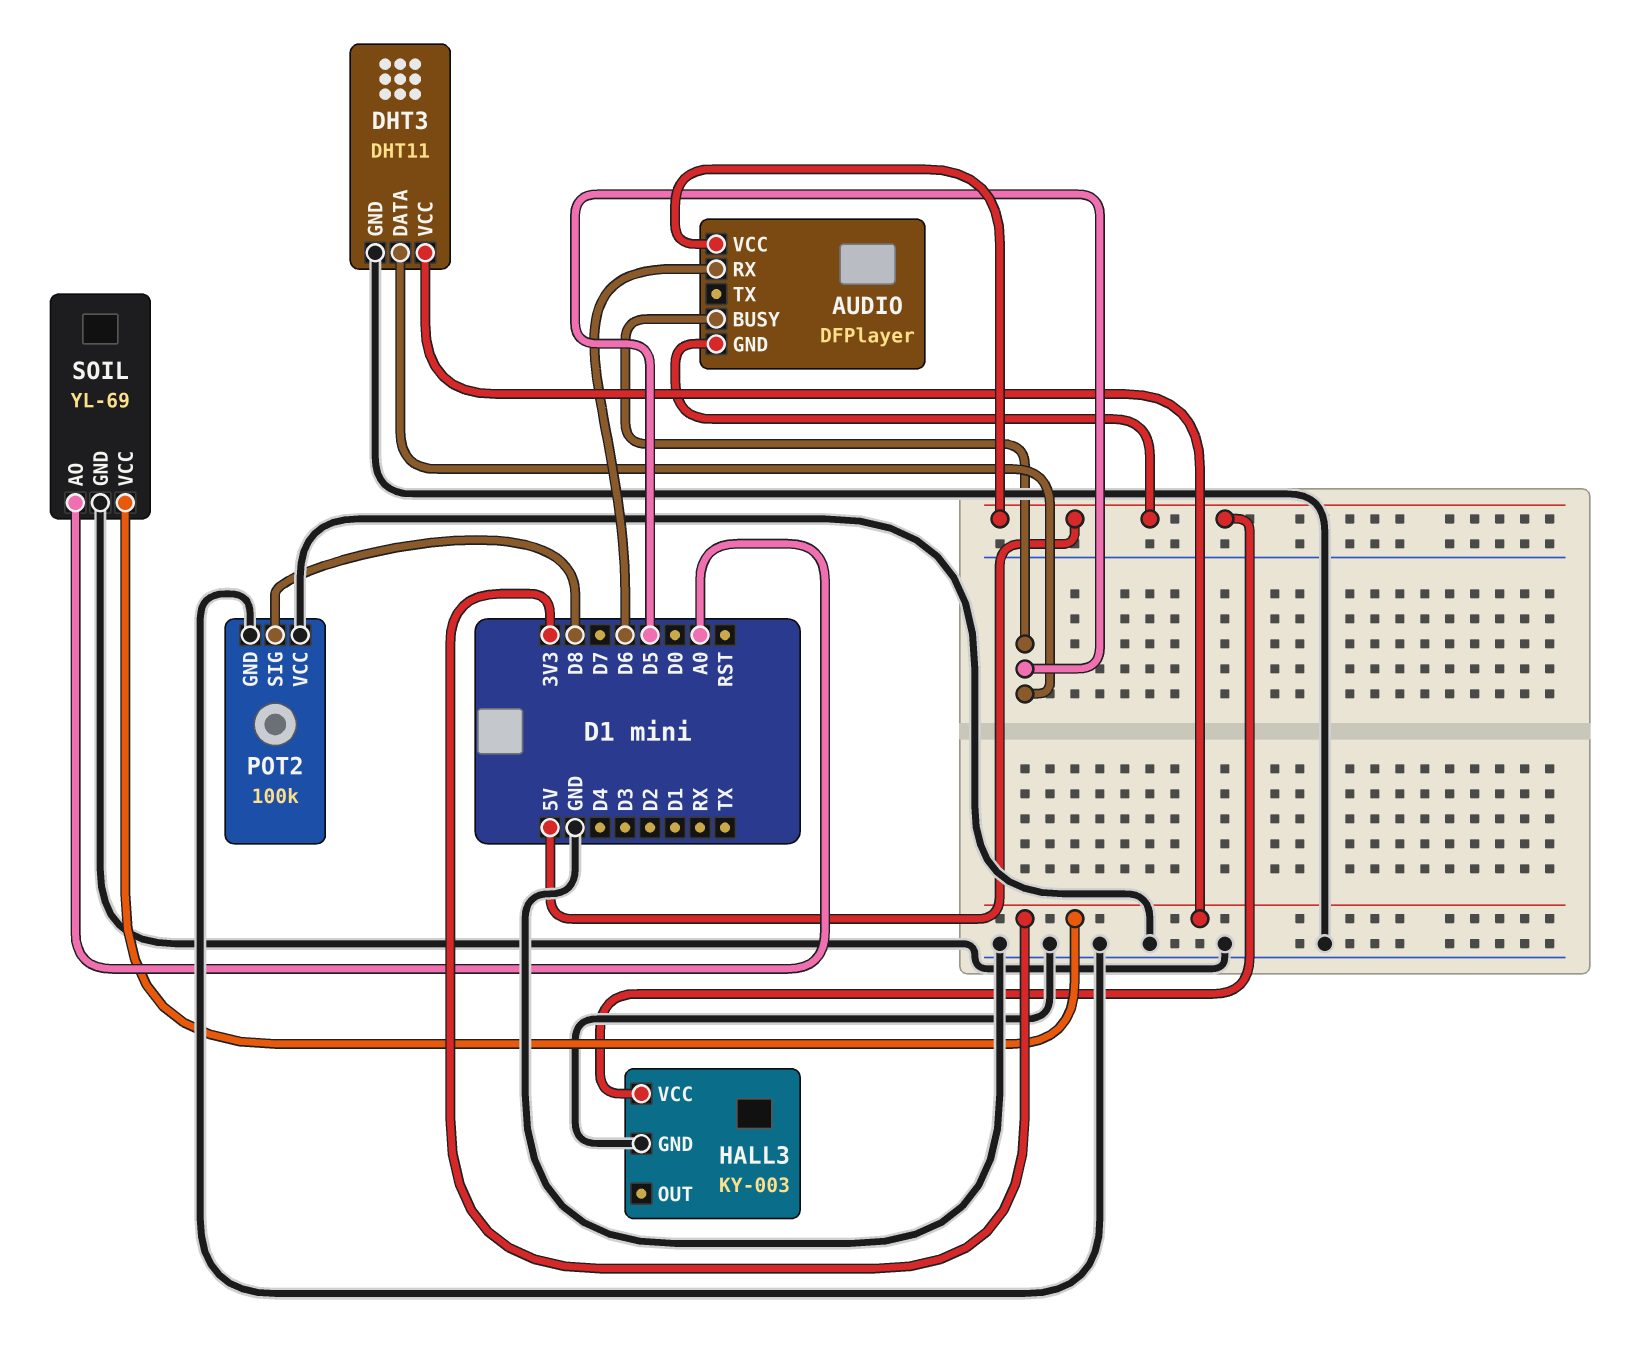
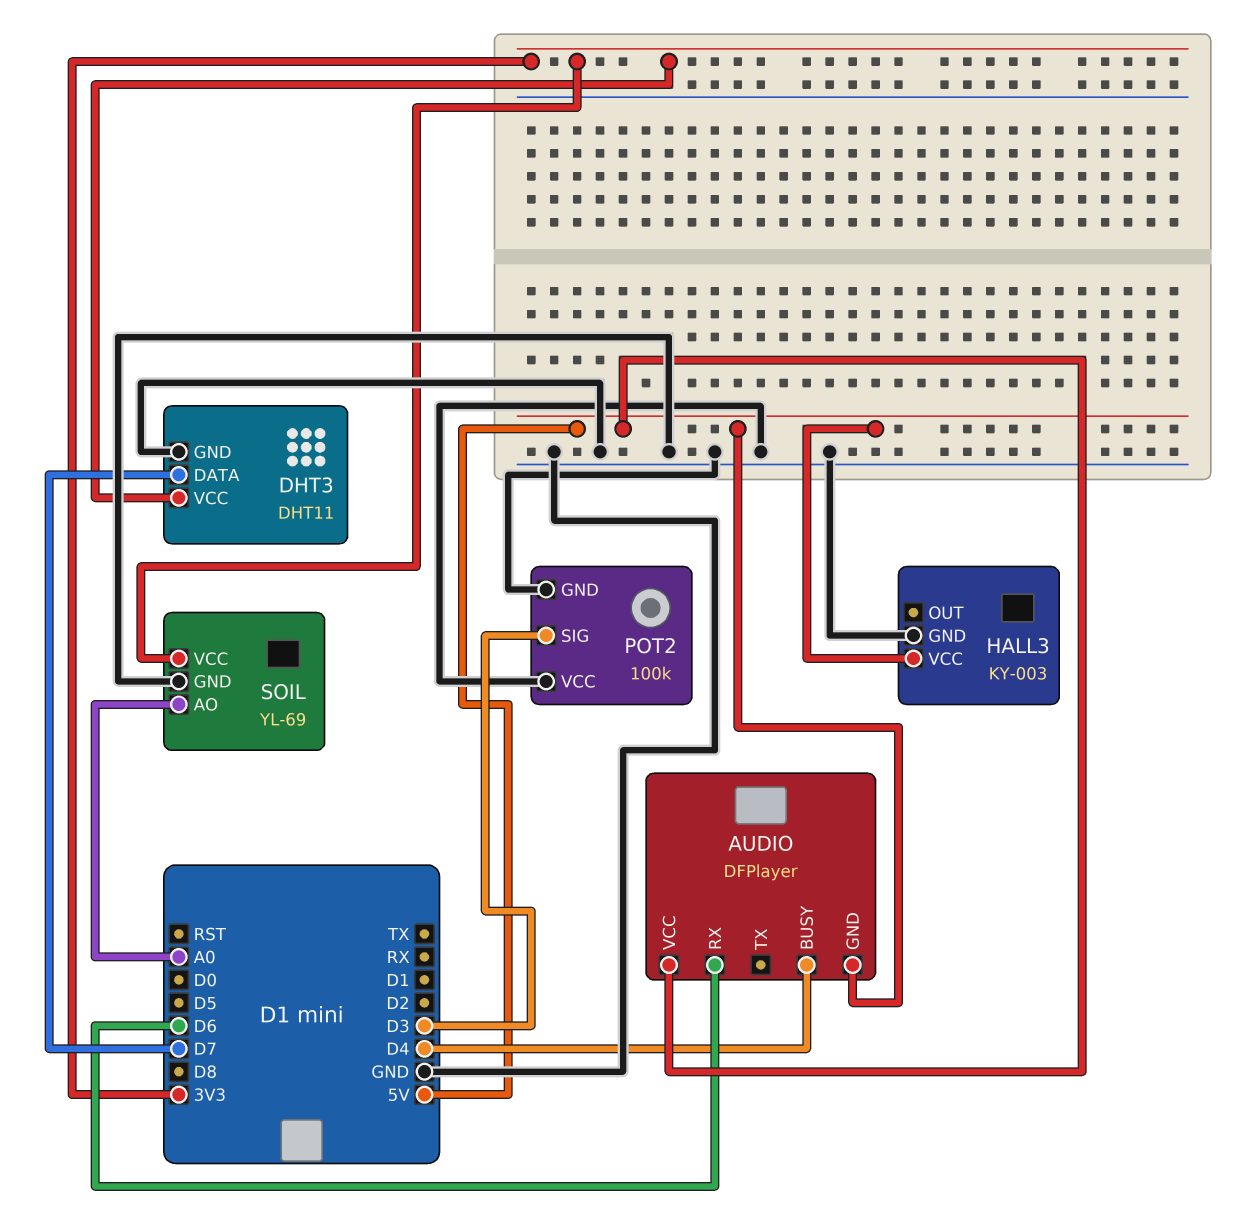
AUDIO pin BUSY: D5 -> D4
DHT3 pin DATA: D5 -> D7
POT2 pin SIG: D8 -> D3

